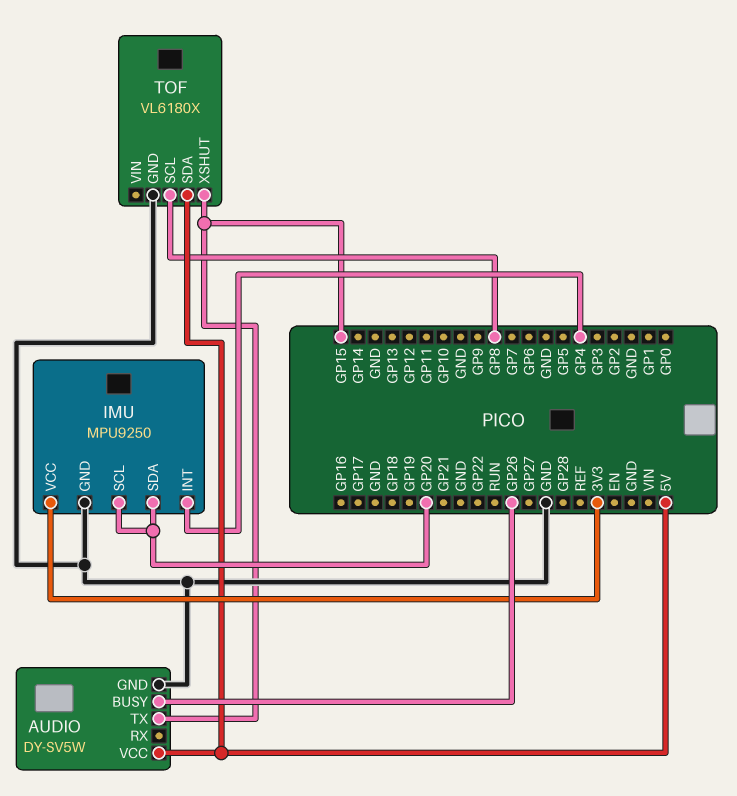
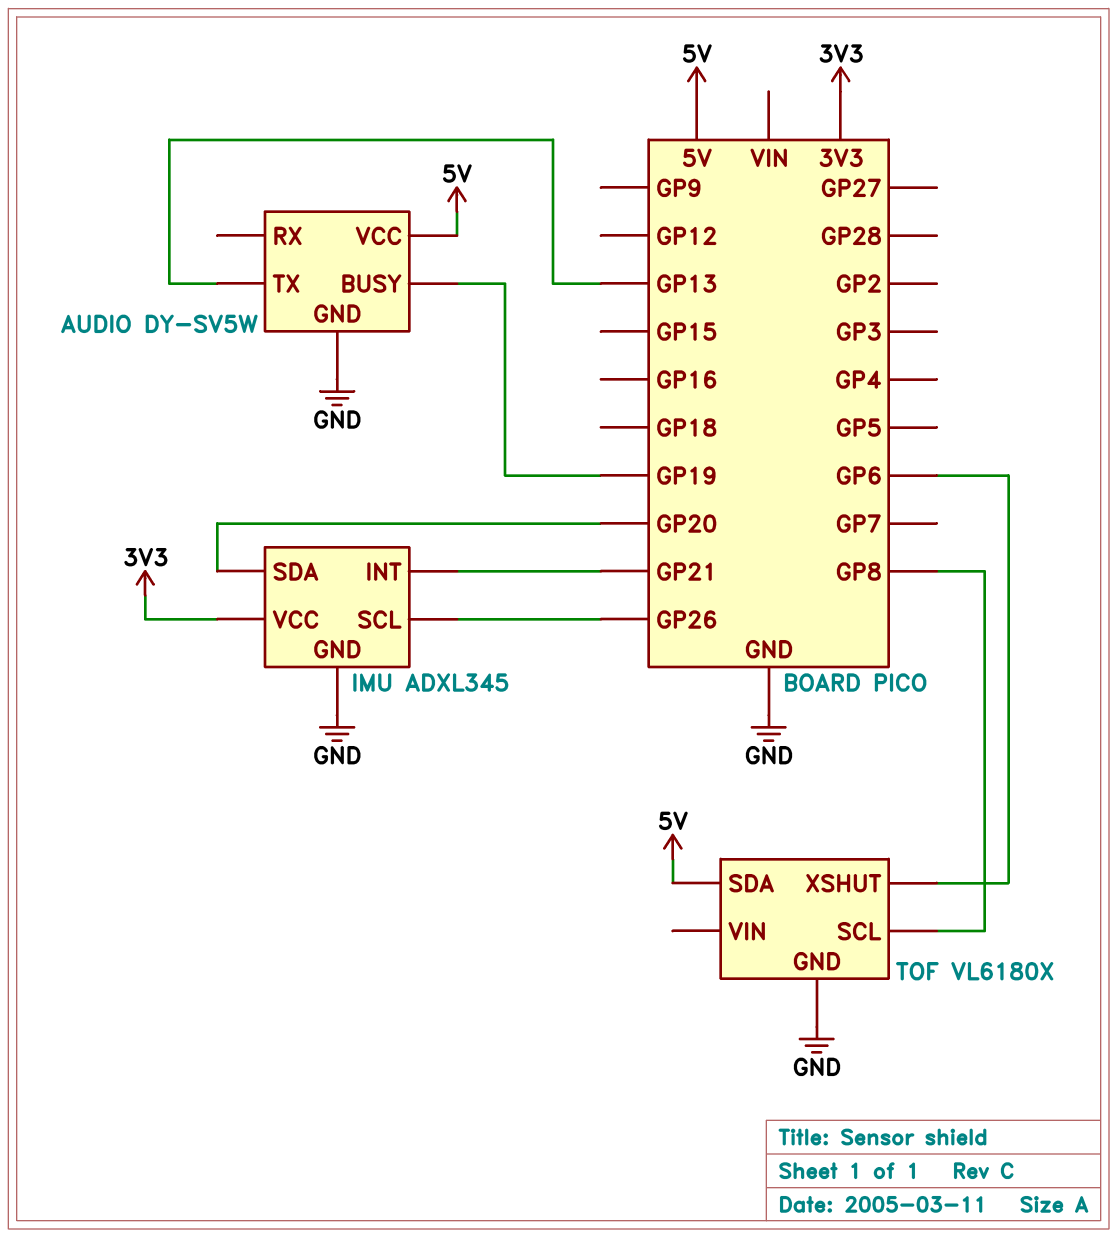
AUDIO pin BUSY: GP26 -> GP19
AUDIO pin TX: GP15 -> GP13
IMU: MPU9250 -> ADXL345
IMU pin INT: GP4 -> GP21
IMU pin SCL: GP20 -> GP26
TOF pin XSHUT: GP15 -> GP6

